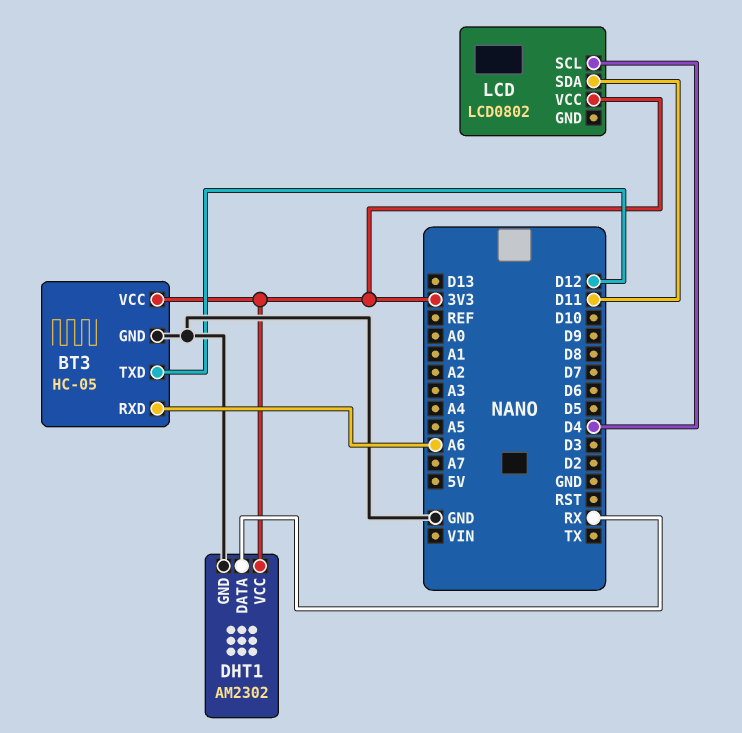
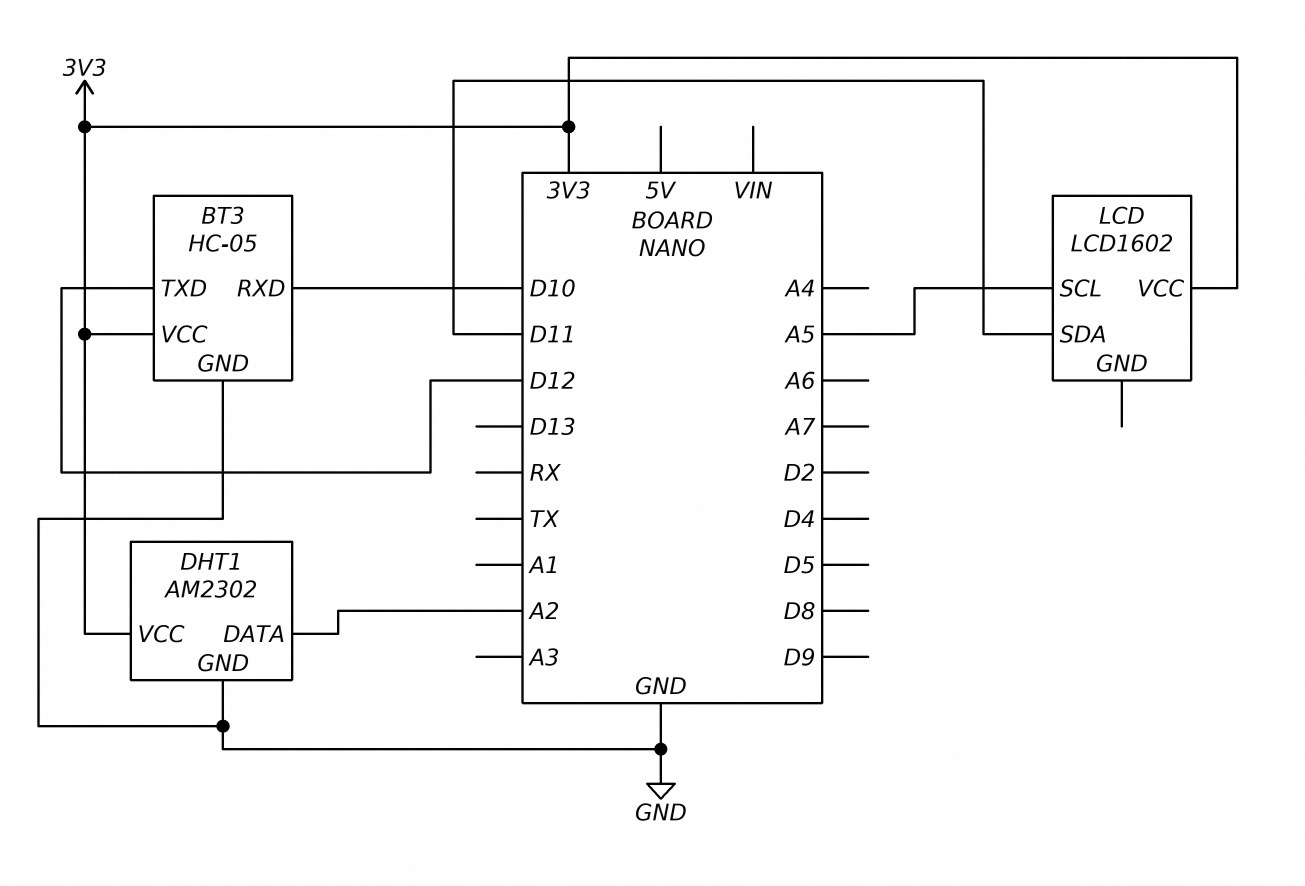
BT3 pin RXD: A6 -> D10
DHT1 pin DATA: RX -> A2
LCD: LCD0802 -> LCD1602
LCD pin SCL: D4 -> A5

